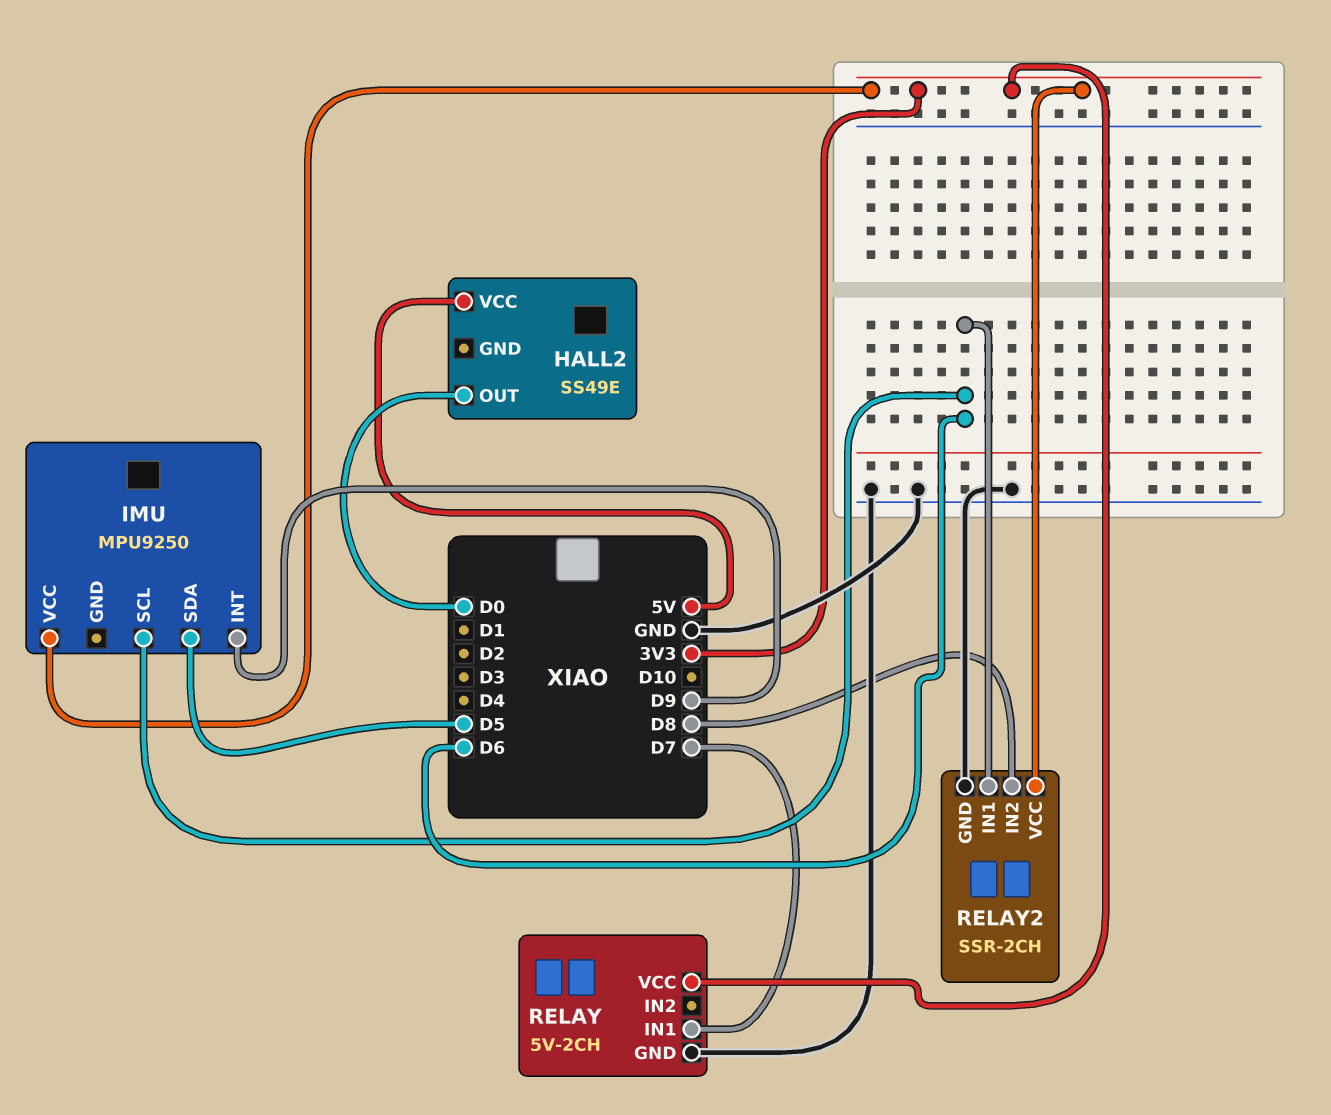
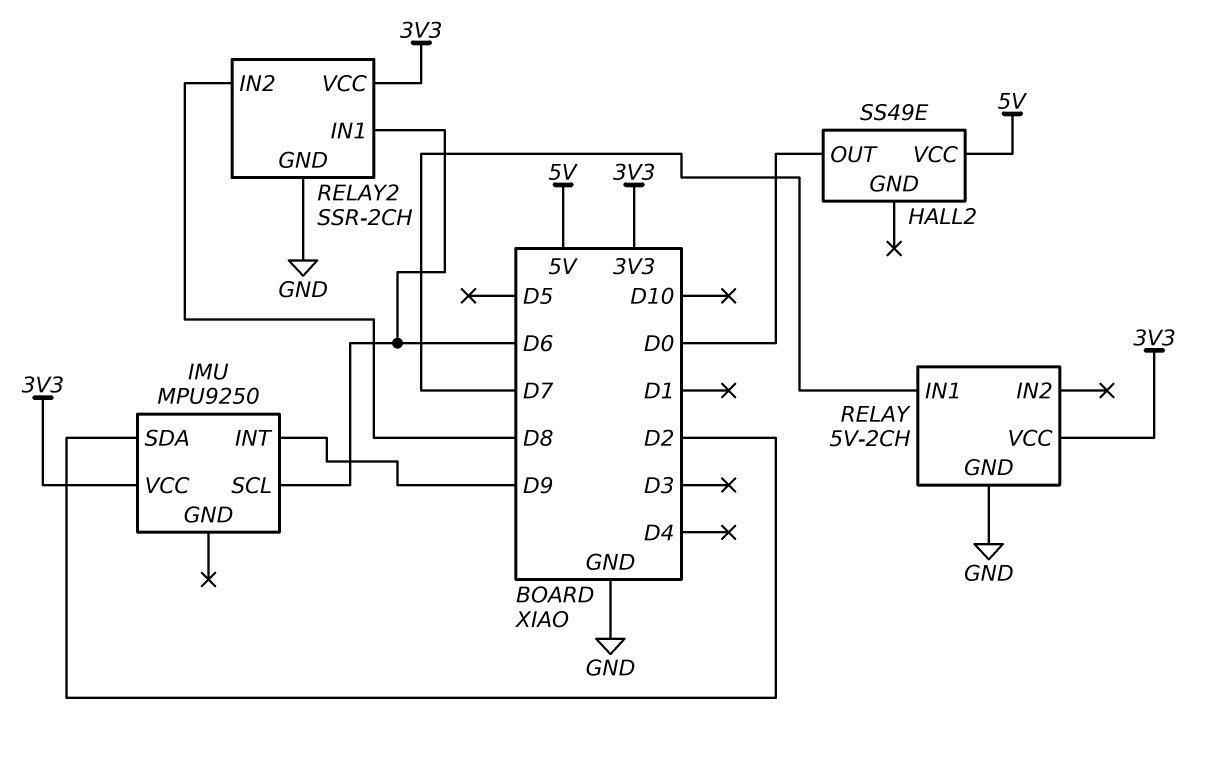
IMU pin SDA: D5 -> D2

